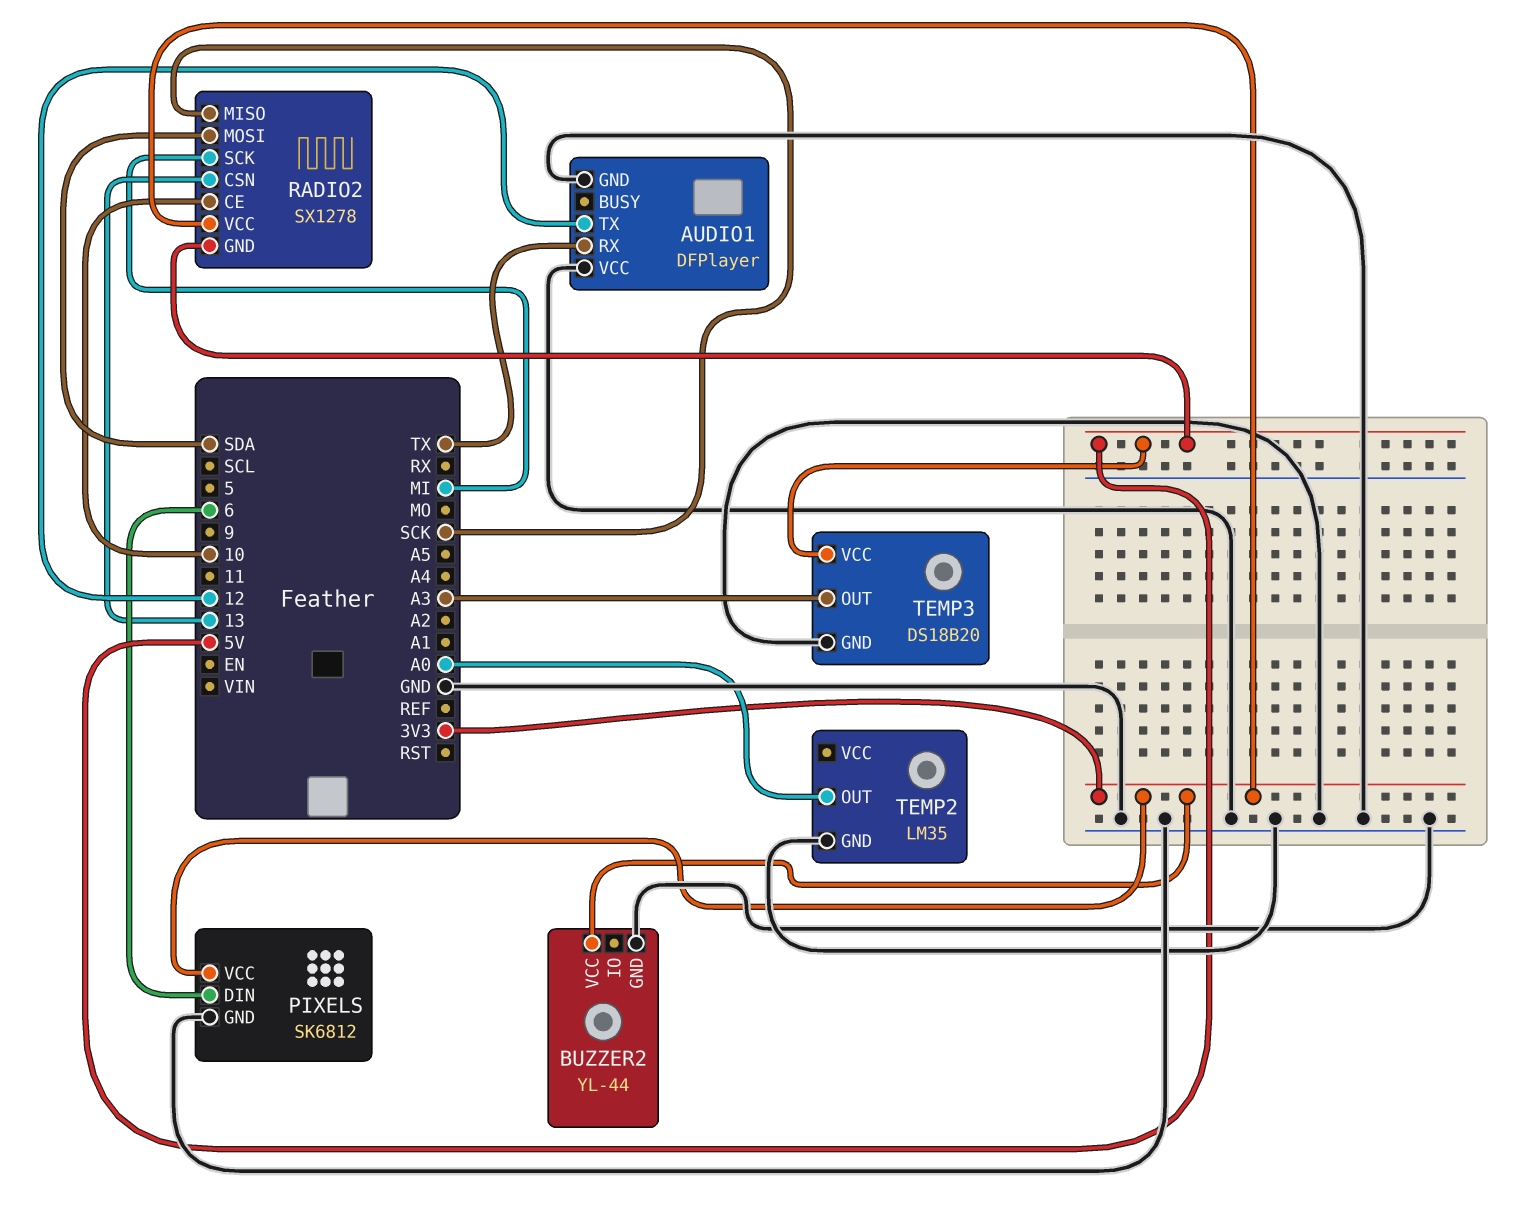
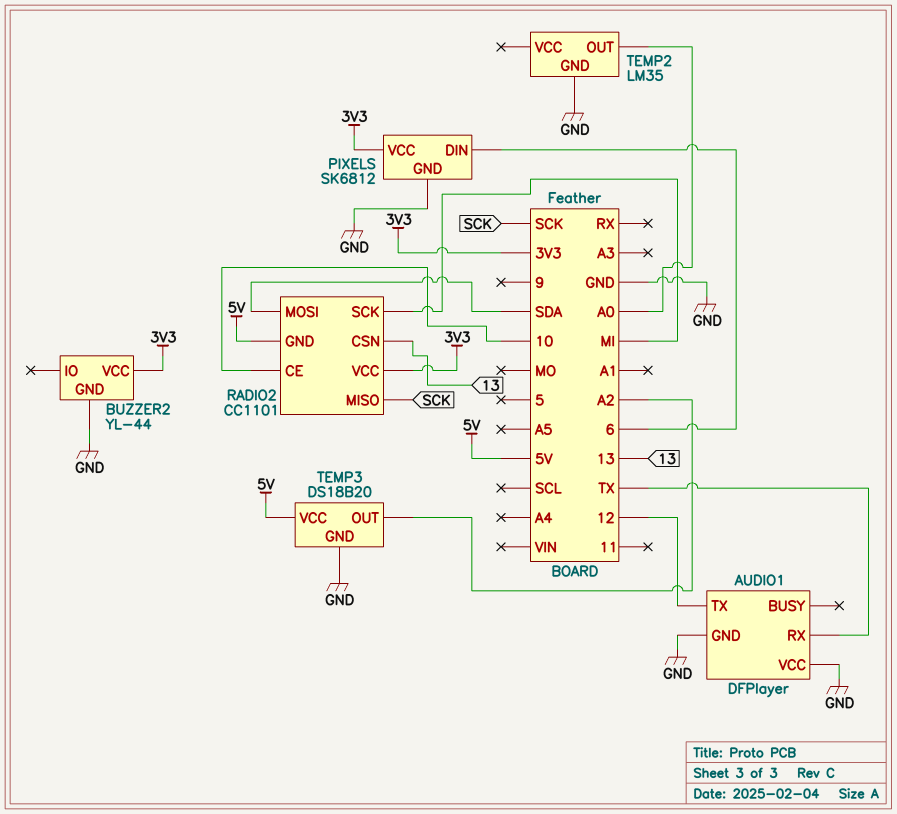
RADIO2: SX1278 -> CC1101
TEMP3 pin OUT: A3 -> A2

